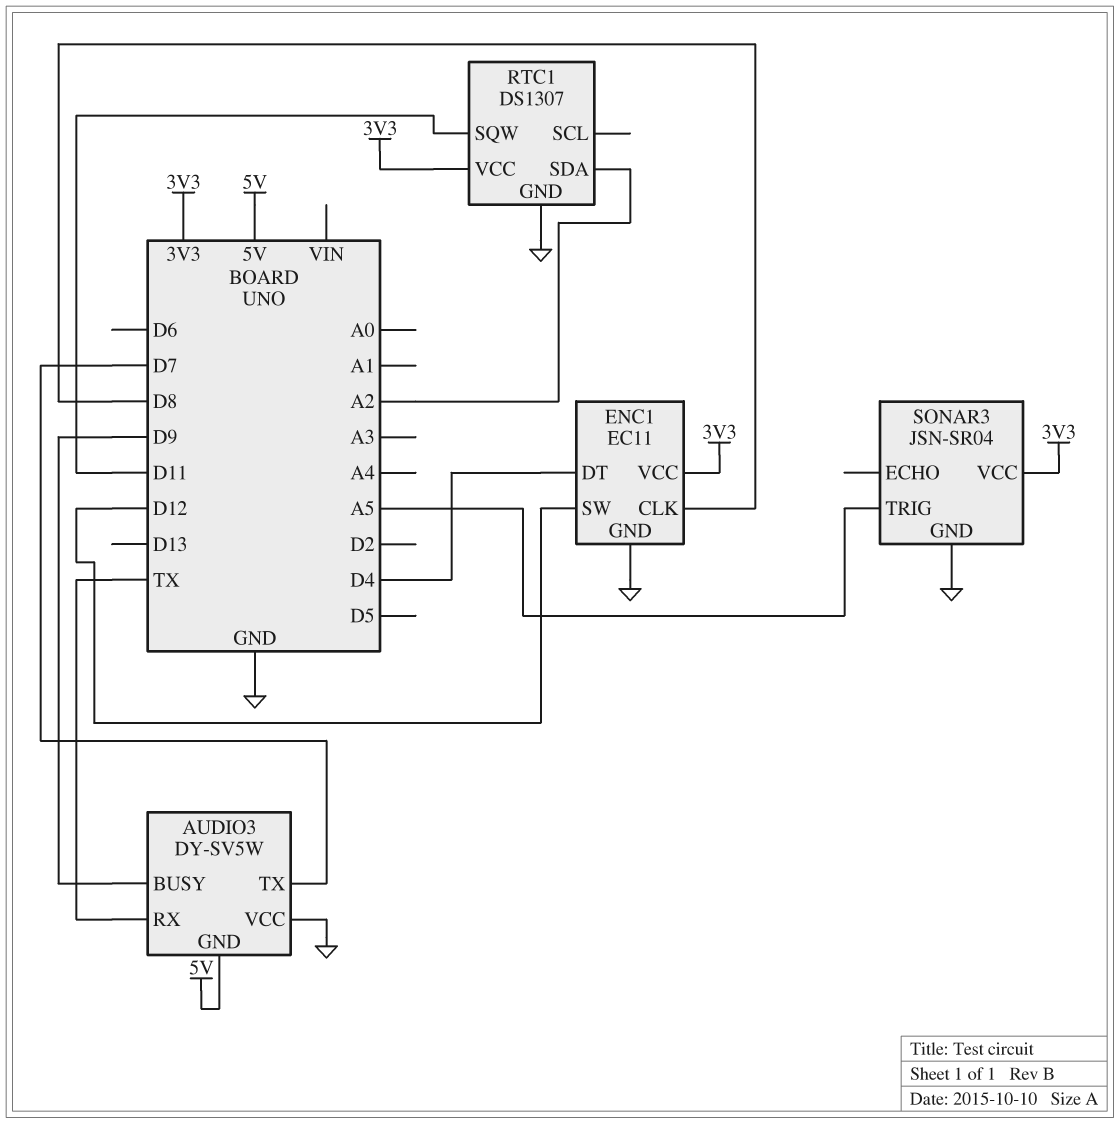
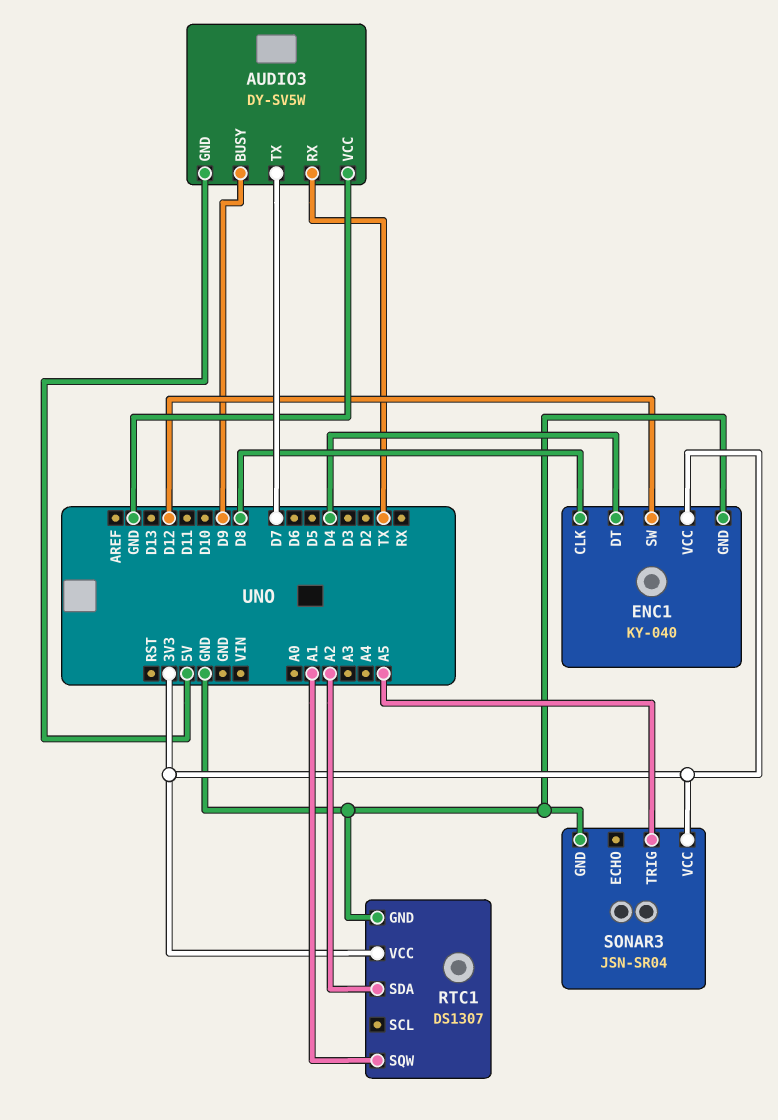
ENC1: EC11 -> KY-040
RTC1 pin SQW: D11 -> A1

